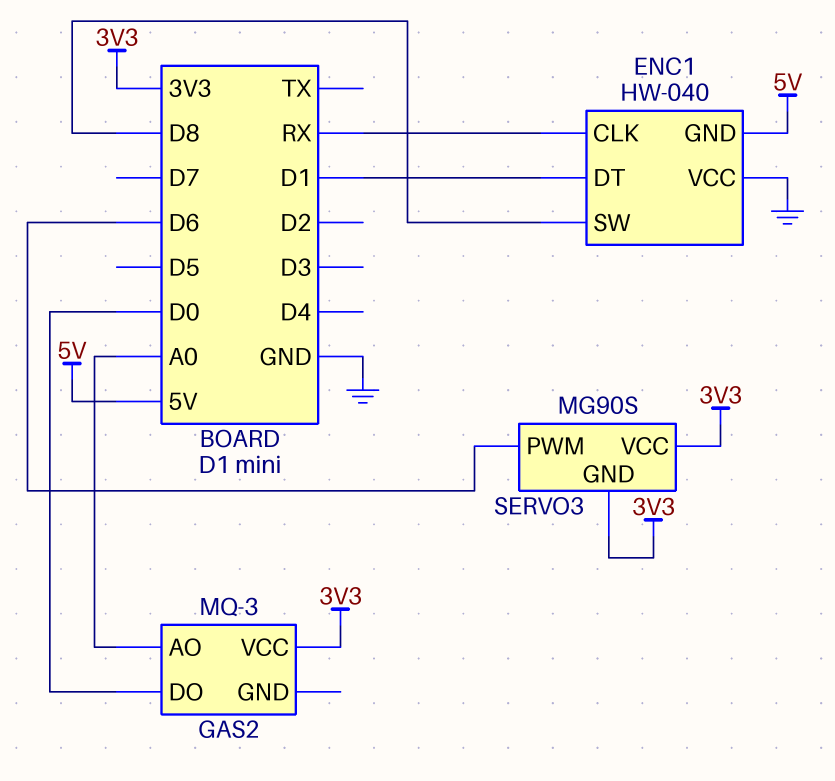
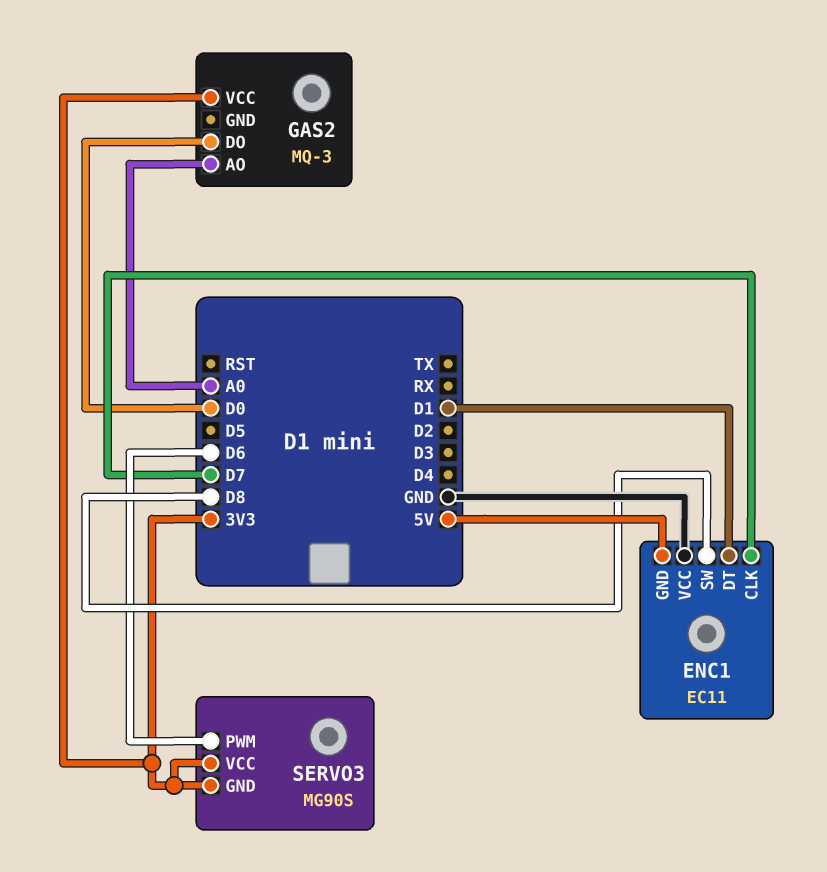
ENC1: HW-040 -> EC11
ENC1 pin CLK: RX -> D7

